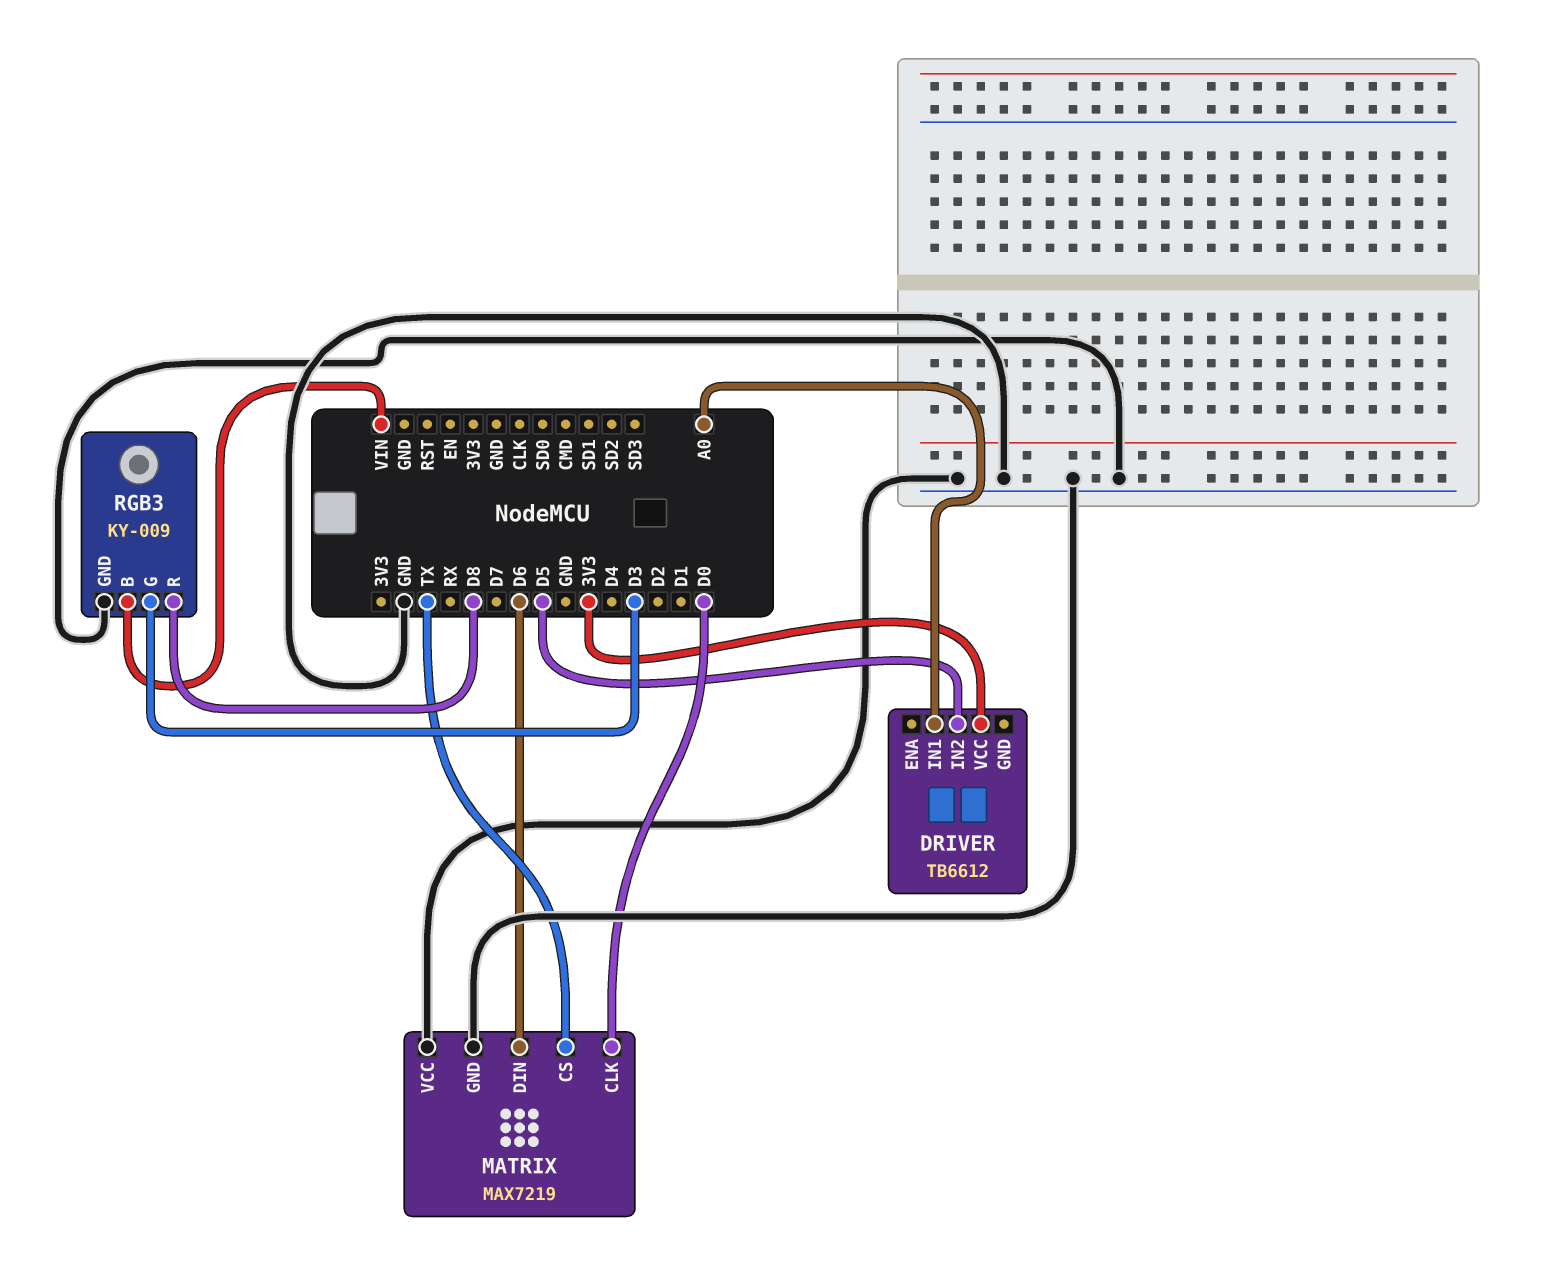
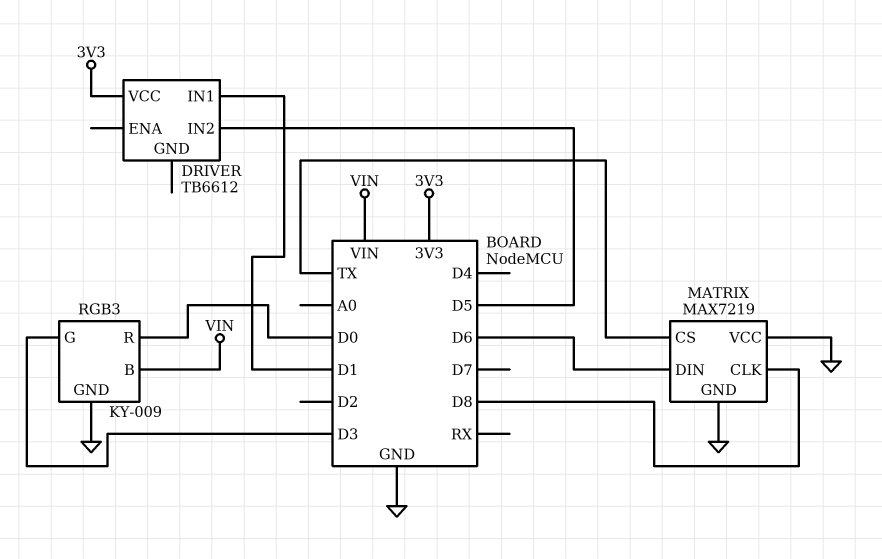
DRIVER pin IN1: A0 -> D1
MATRIX pin CLK: D0 -> D8
RGB3 pin R: D8 -> D0

